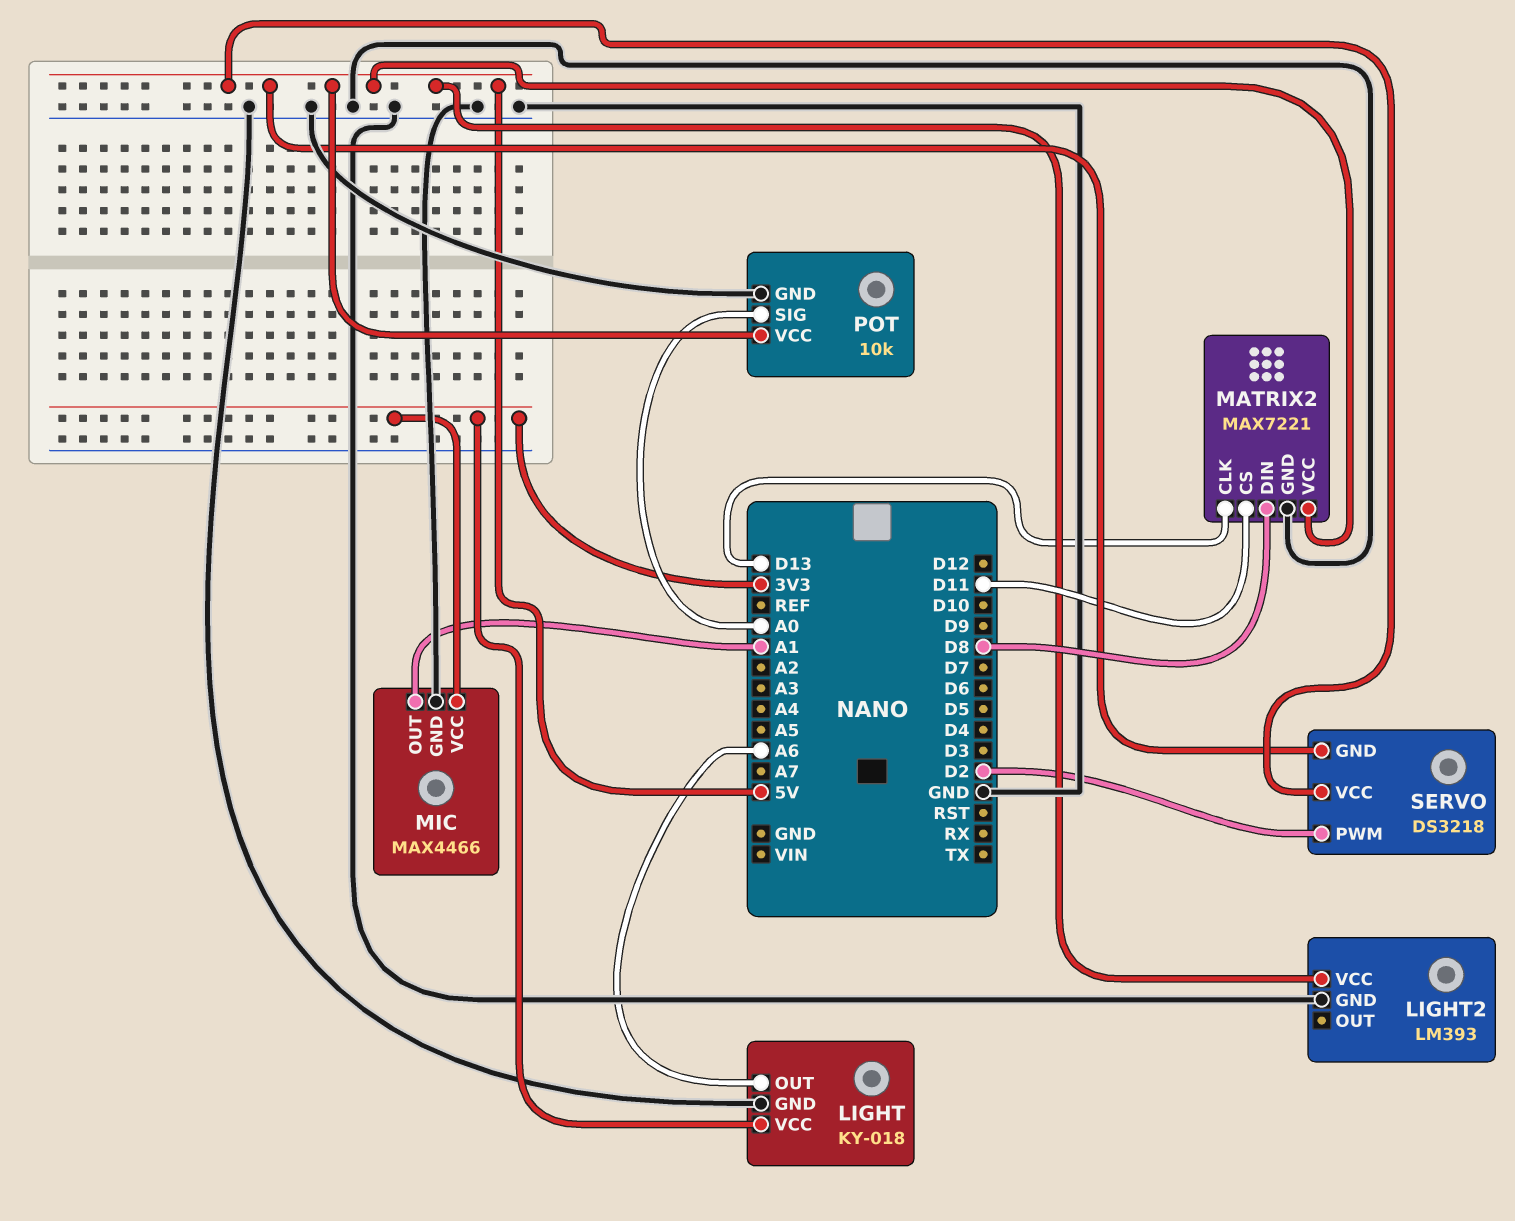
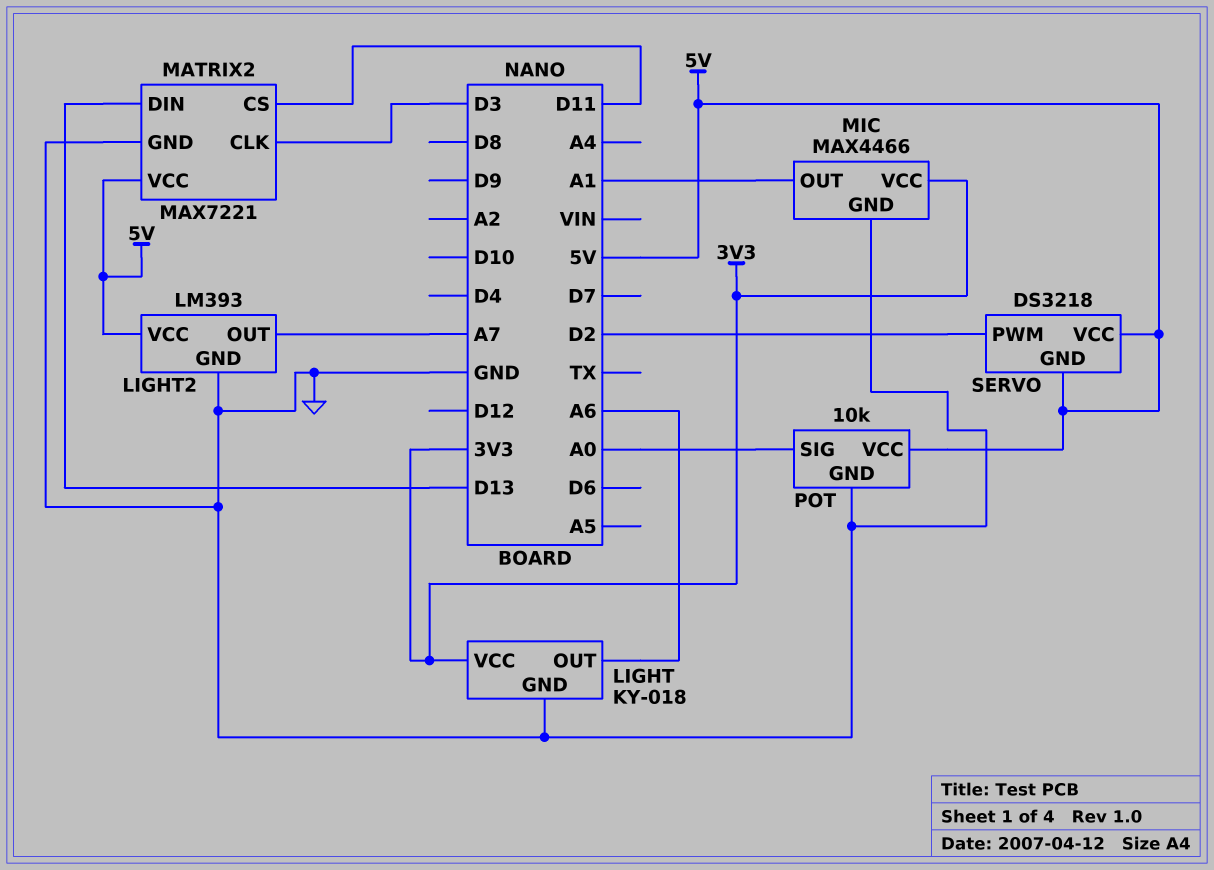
LIGHT2 pin OUT: none -> A7
MATRIX2 pin CLK: D13 -> D3
MATRIX2 pin DIN: D8 -> D13

